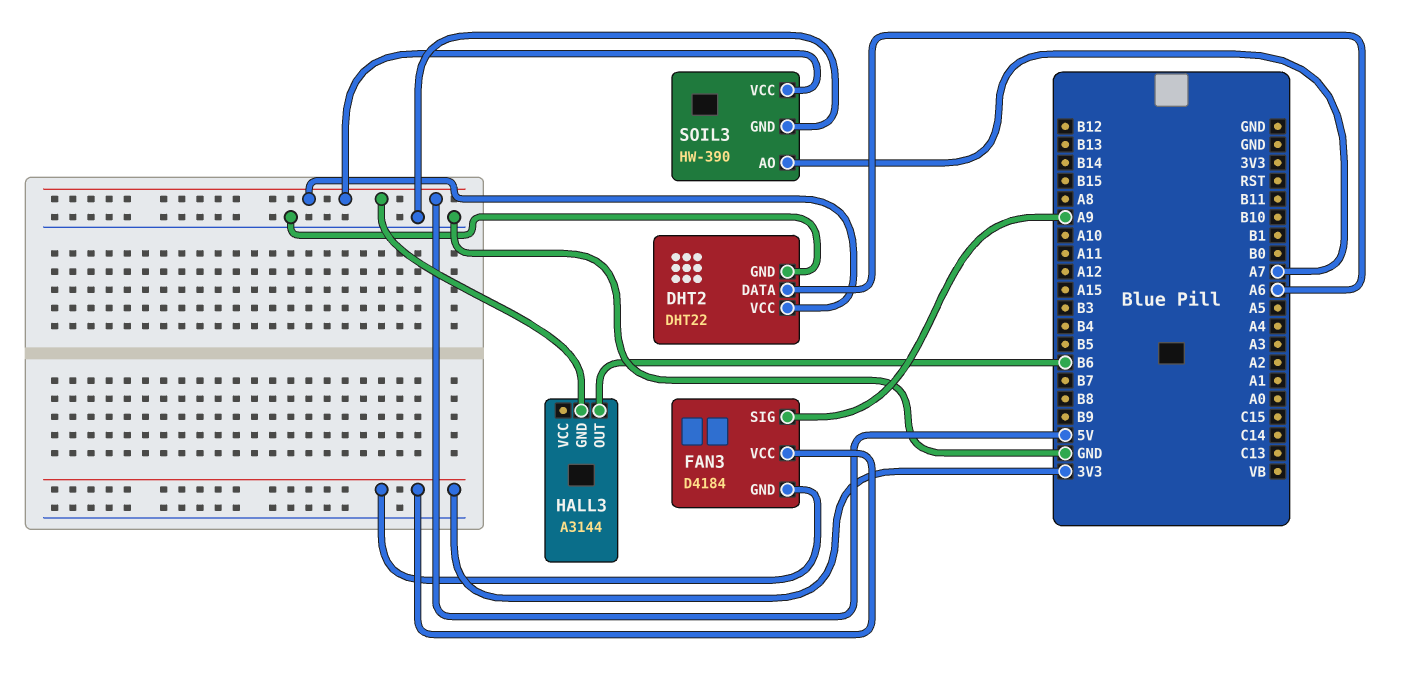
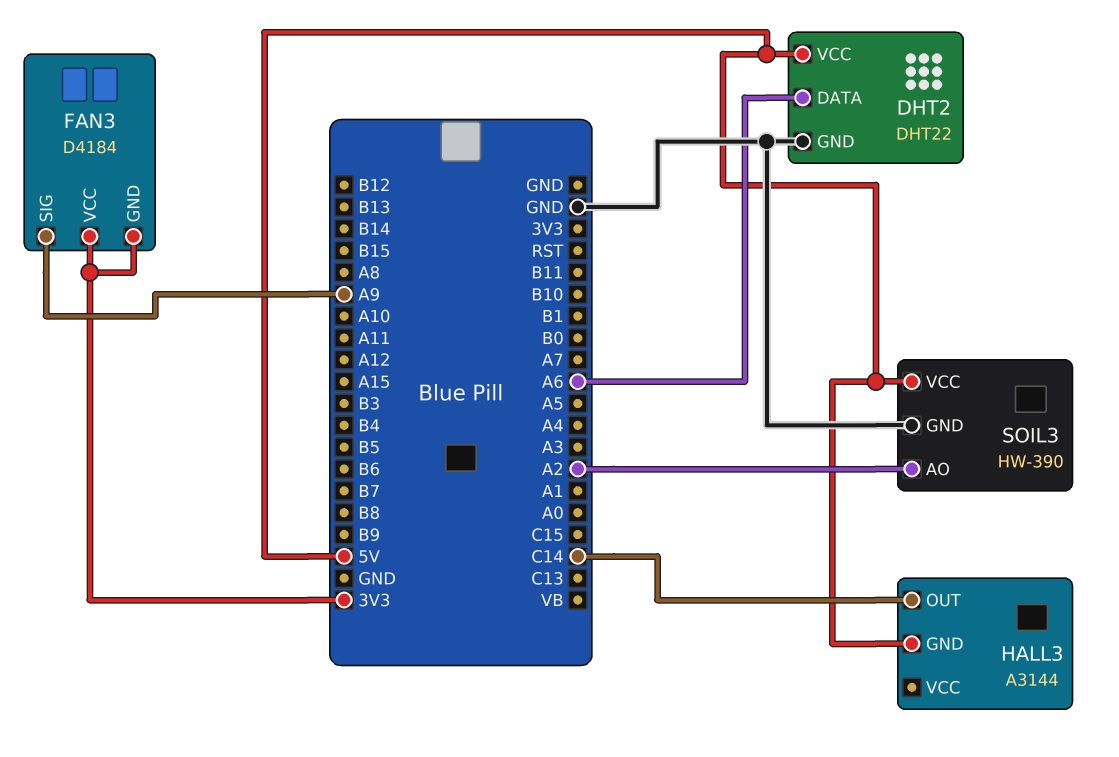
HALL3 pin OUT: B6 -> C14
SOIL3 pin AO: A7 -> A2

